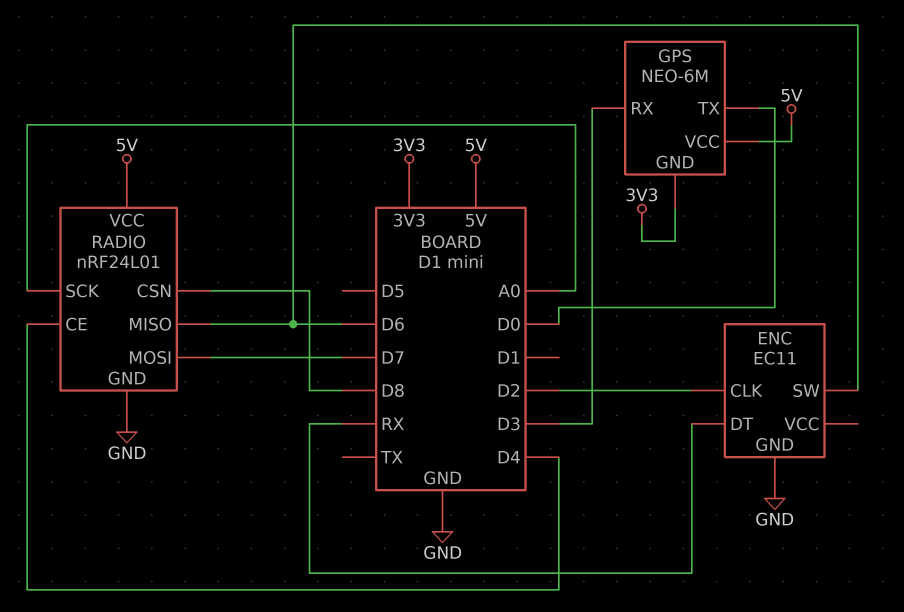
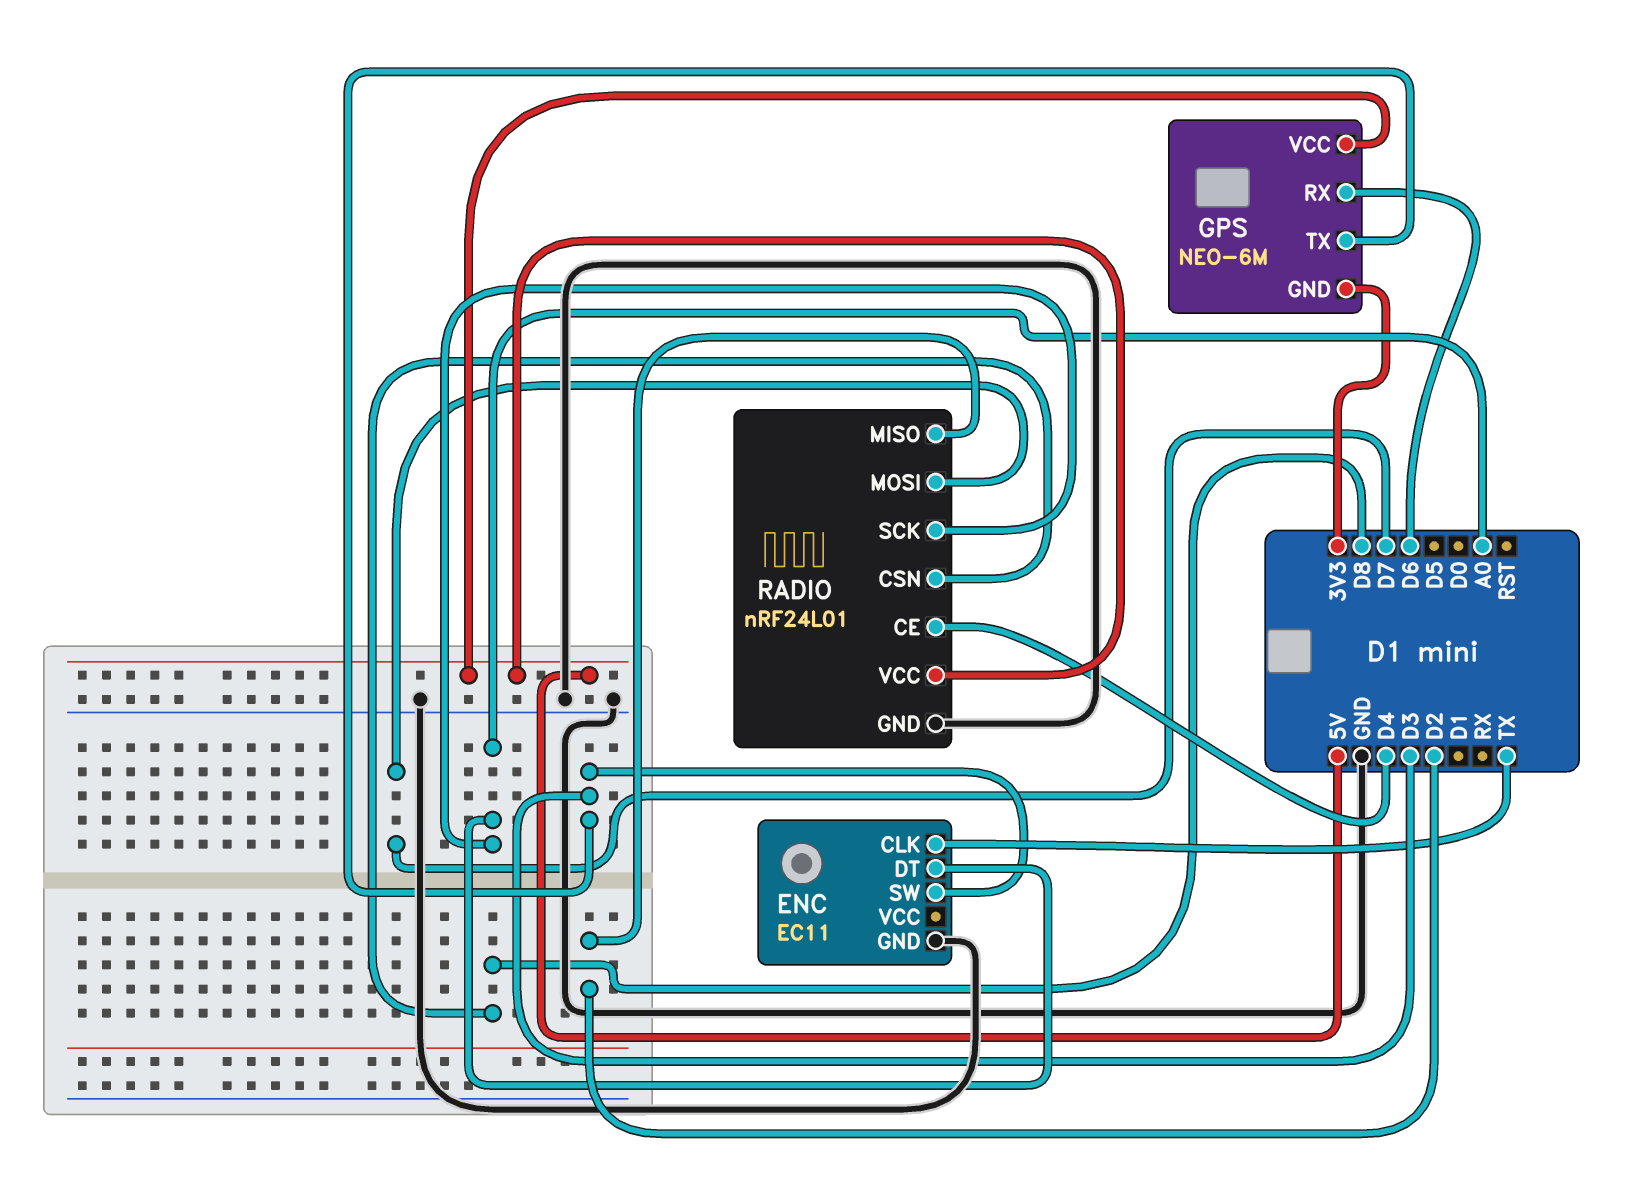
ENC pin CLK: D2 -> TX
ENC pin DT: RX -> A0
ENC pin SW: D6 -> D3
GPS pin RX: D3 -> D6
GPS pin TX: D0 -> D3
RADIO pin MISO: D6 -> D2

